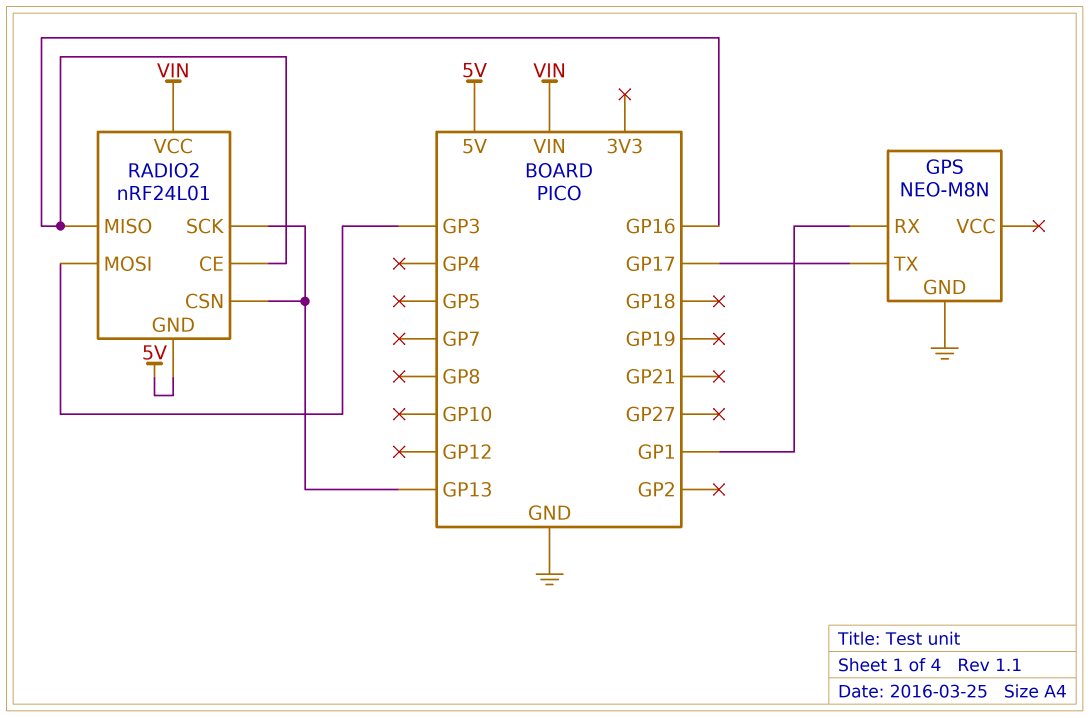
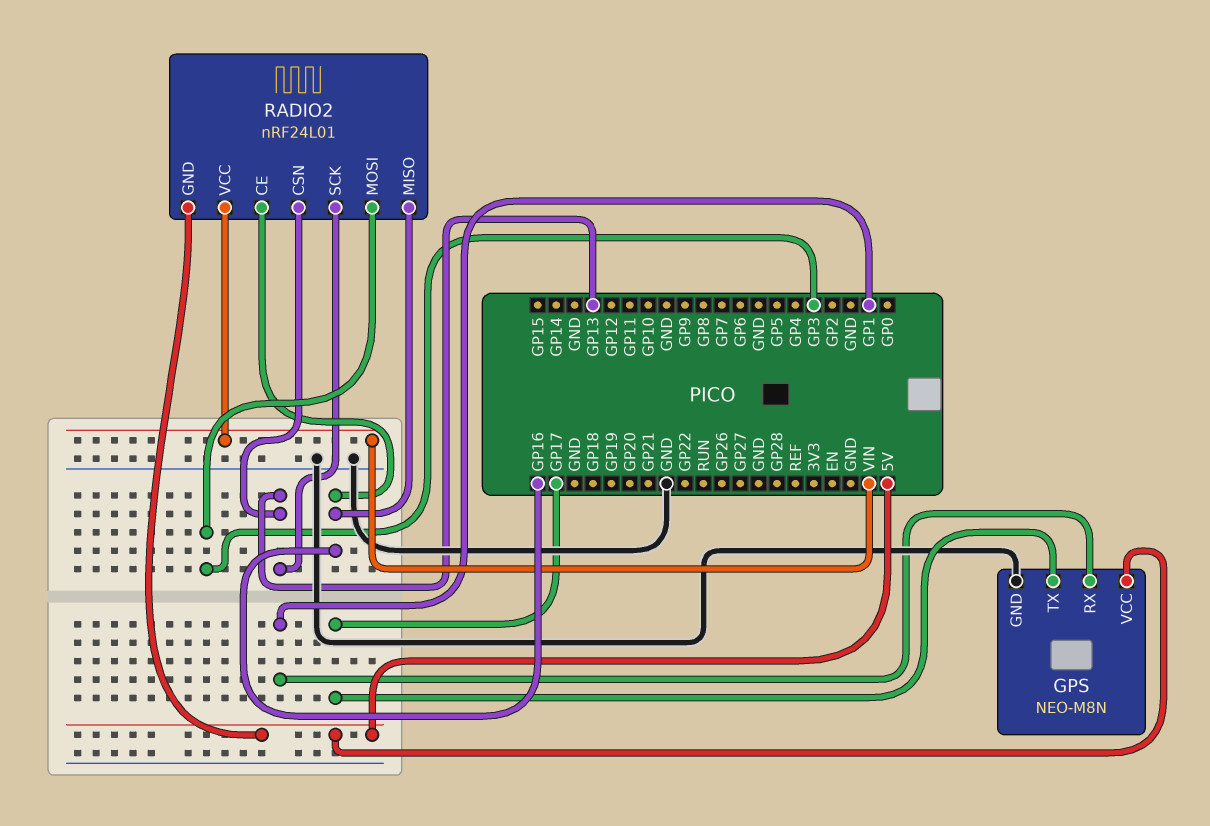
GPS pin VCC: none -> 5V

